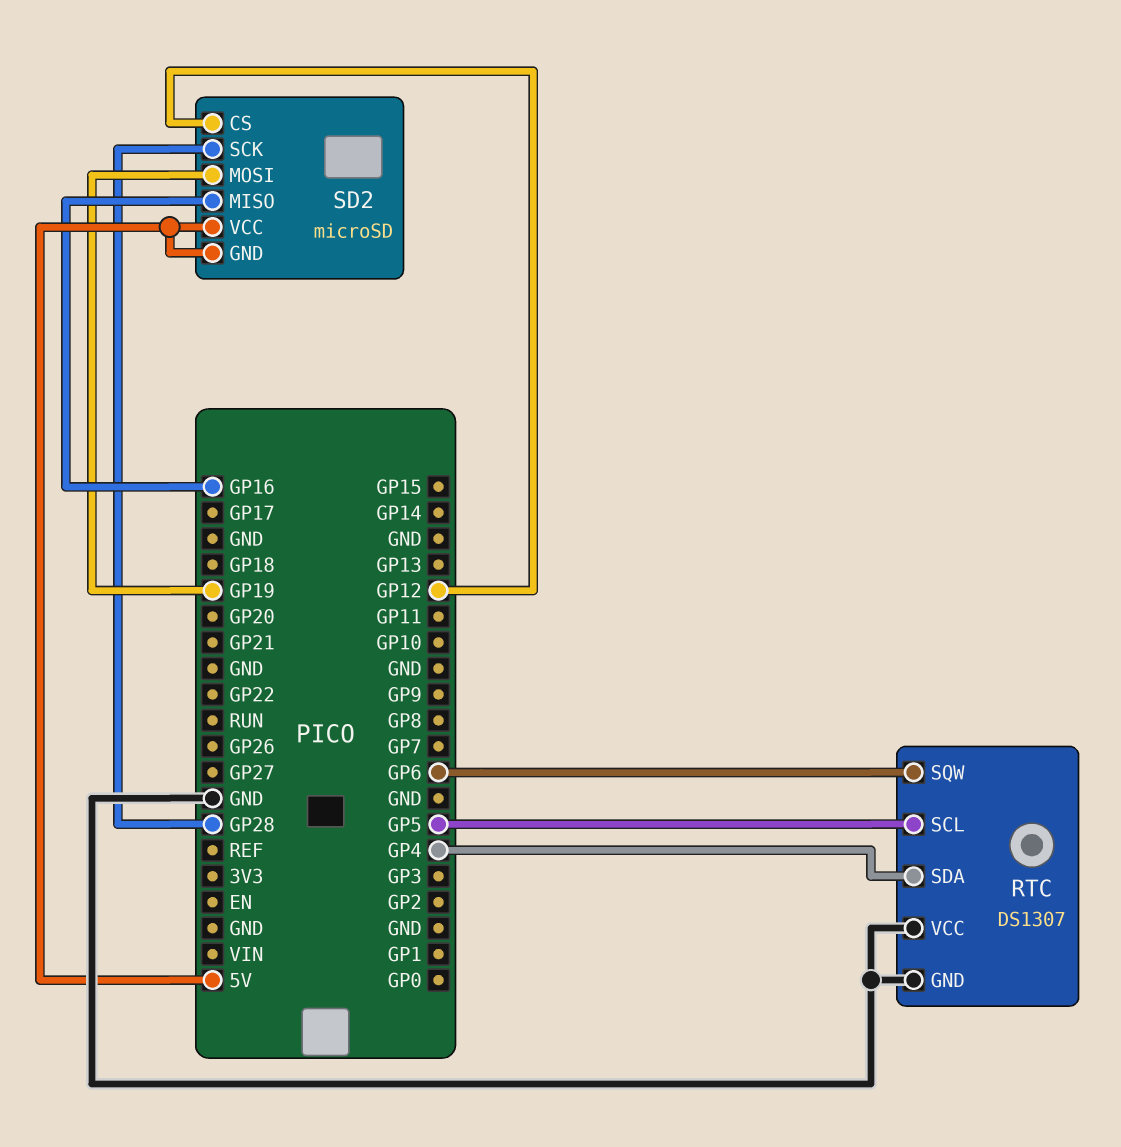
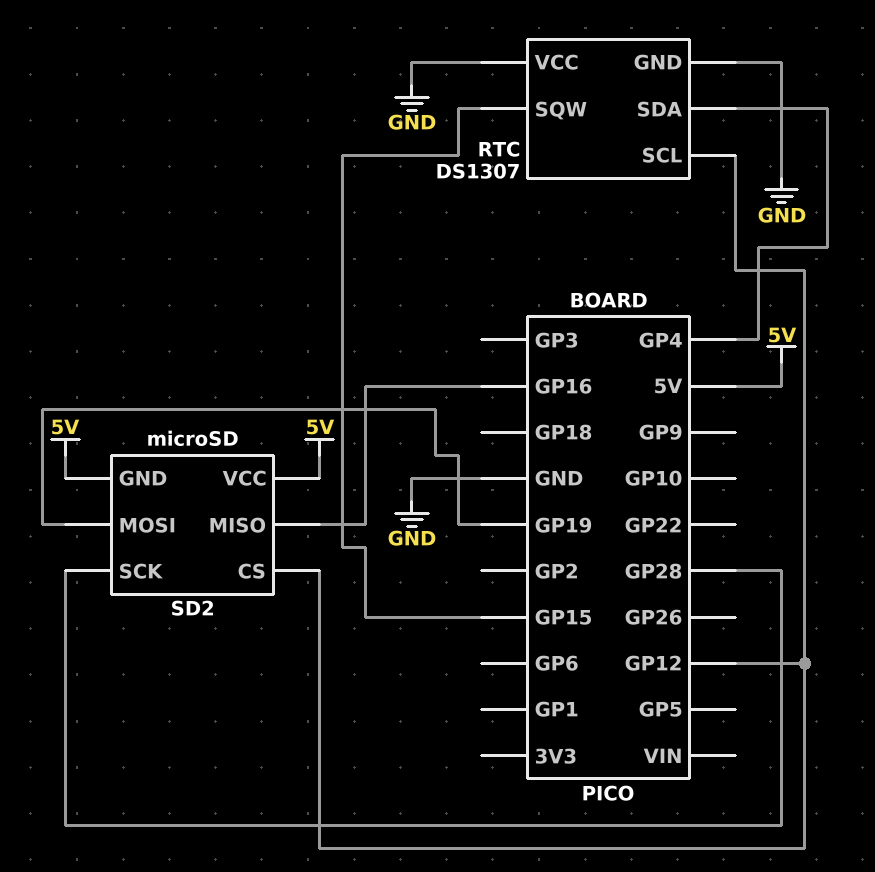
RTC pin SCL: GP5 -> GP12
RTC pin SQW: GP6 -> GP15

